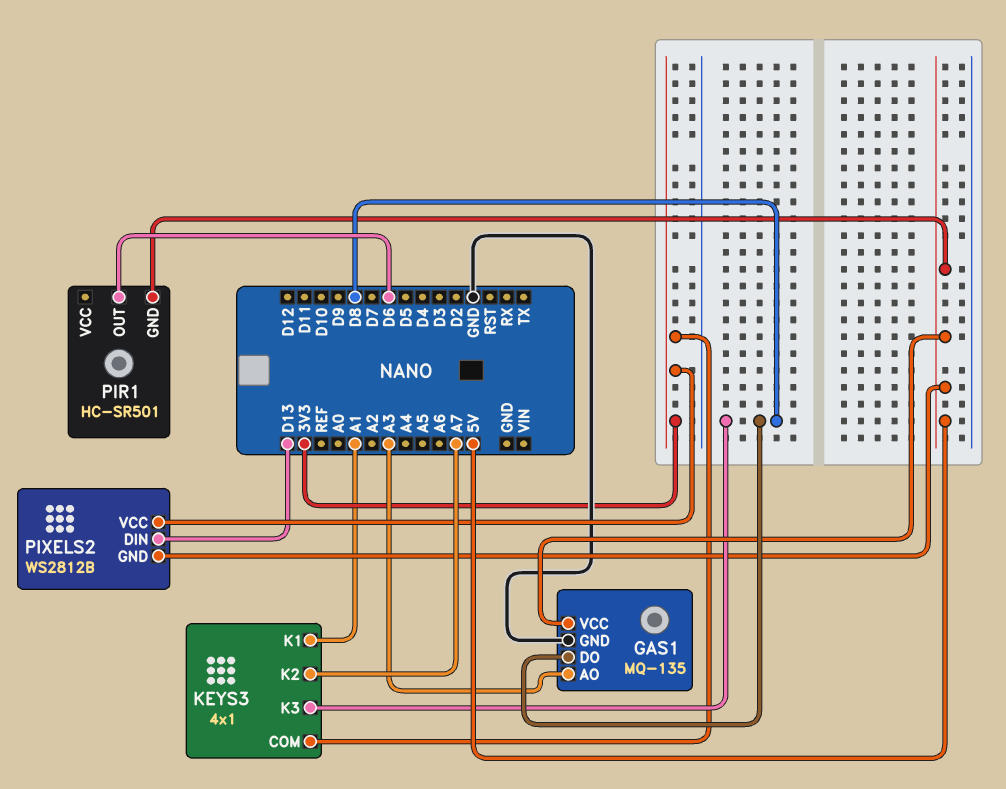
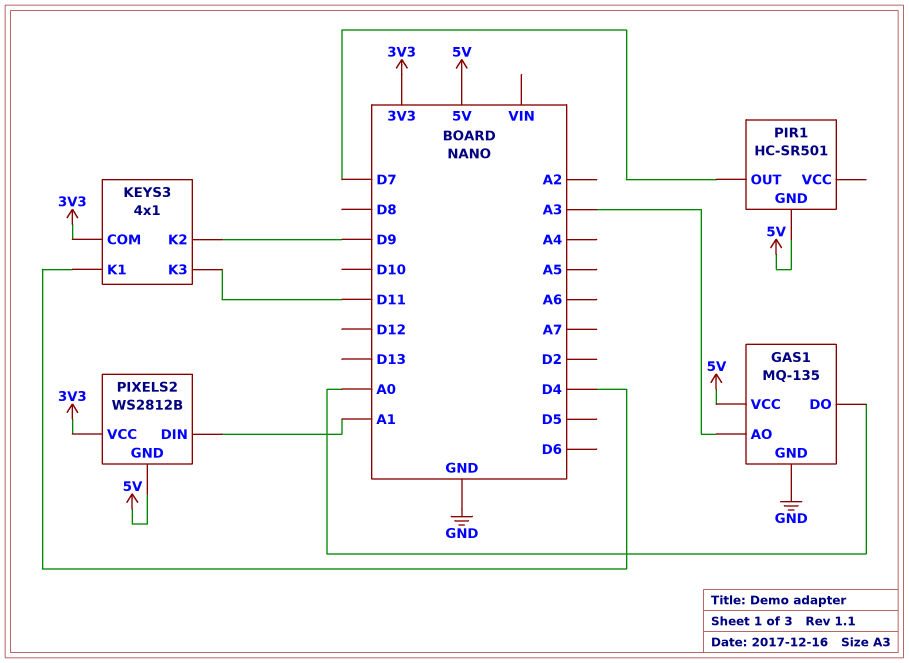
GAS1 pin DO: D8 -> A0
KEYS3 pin K1: A1 -> D4
KEYS3 pin K2: A7 -> D9
KEYS3 pin K3: D8 -> D11
PIR1 pin OUT: D6 -> D7
PIXELS2 pin DIN: D13 -> A1

